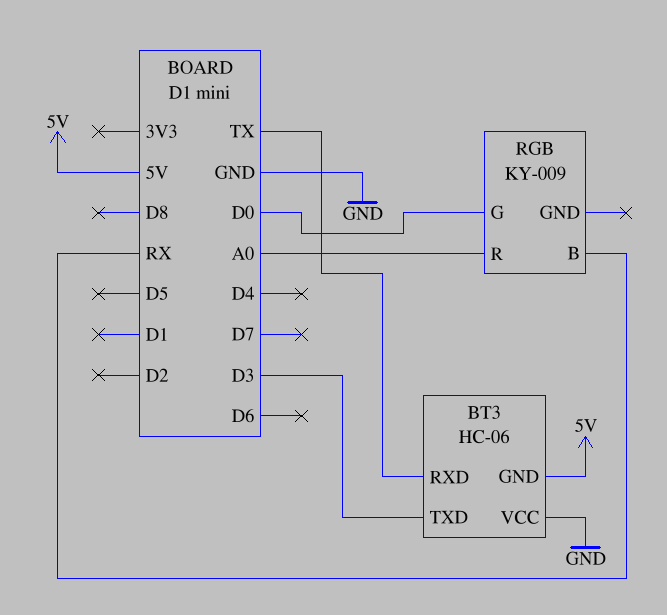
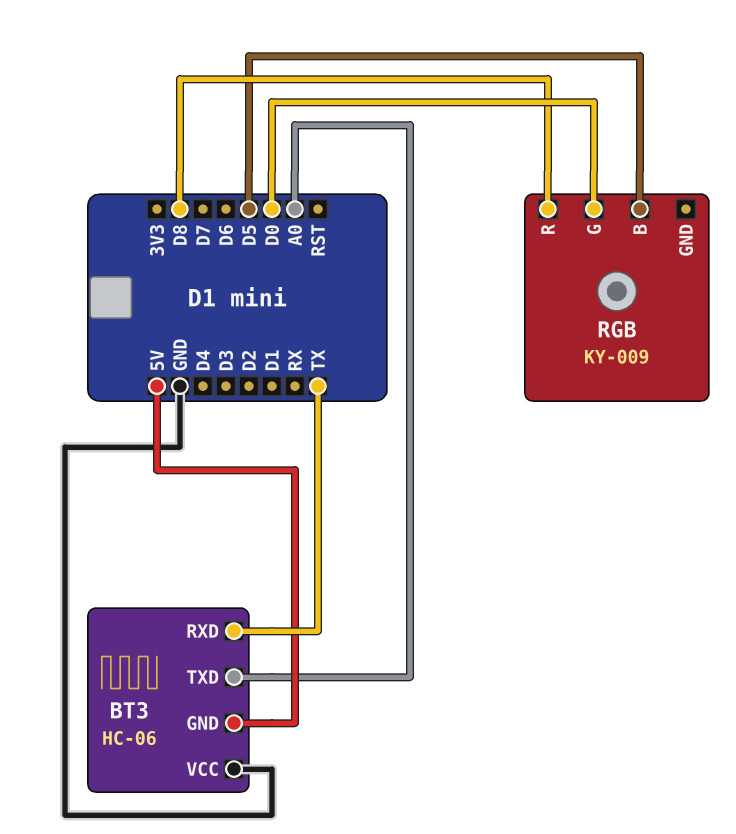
BT3 pin TXD: D3 -> A0
RGB pin B: RX -> D5
RGB pin R: A0 -> D8

